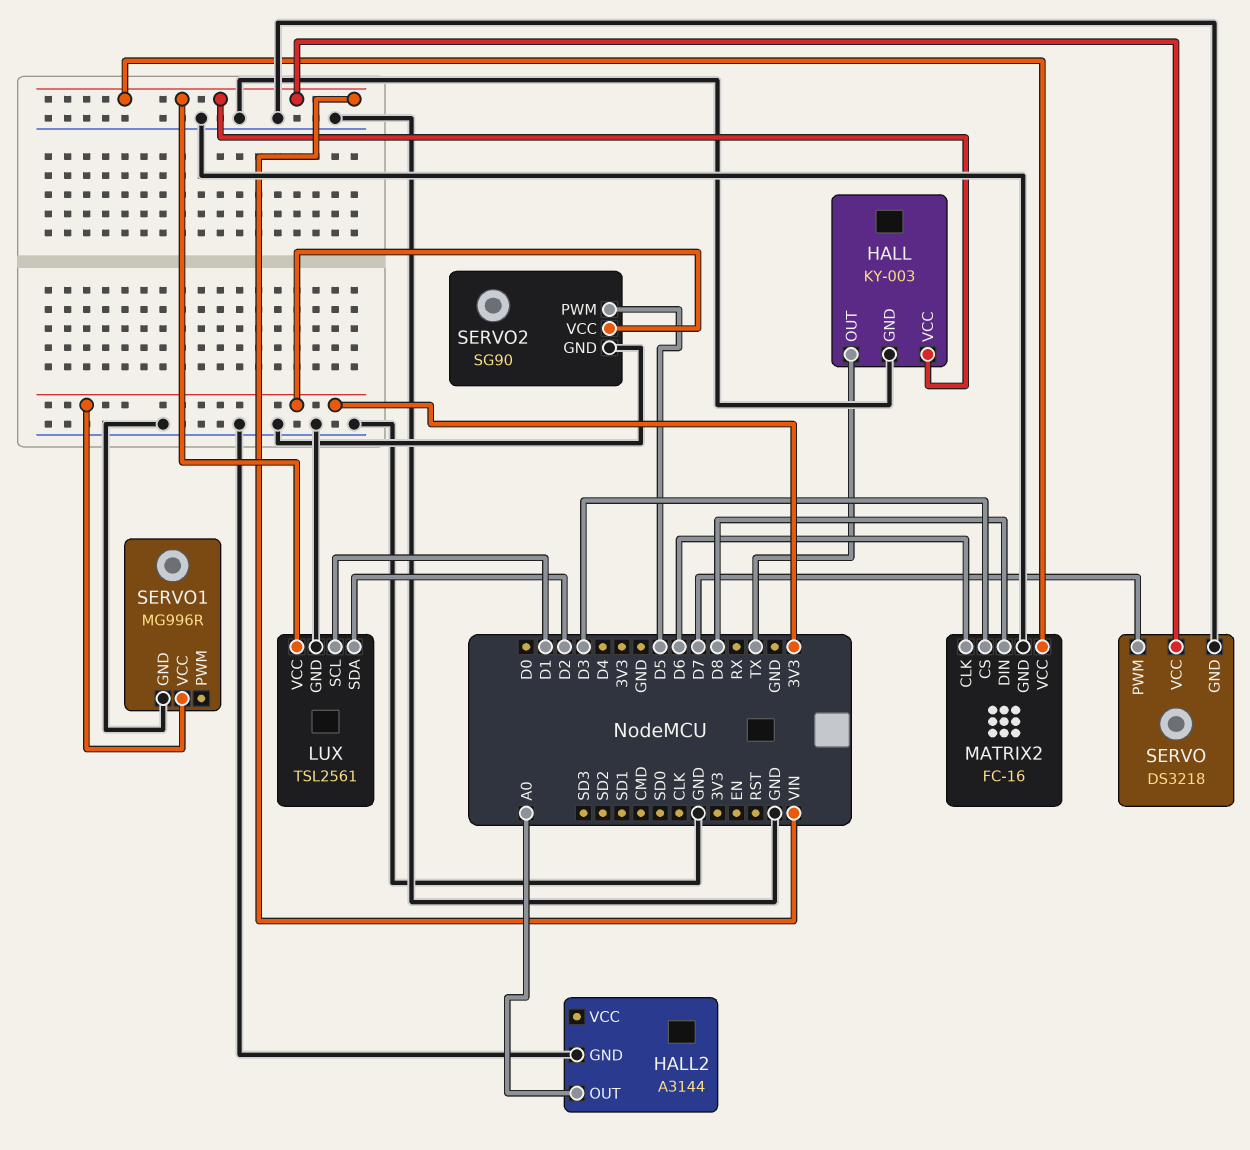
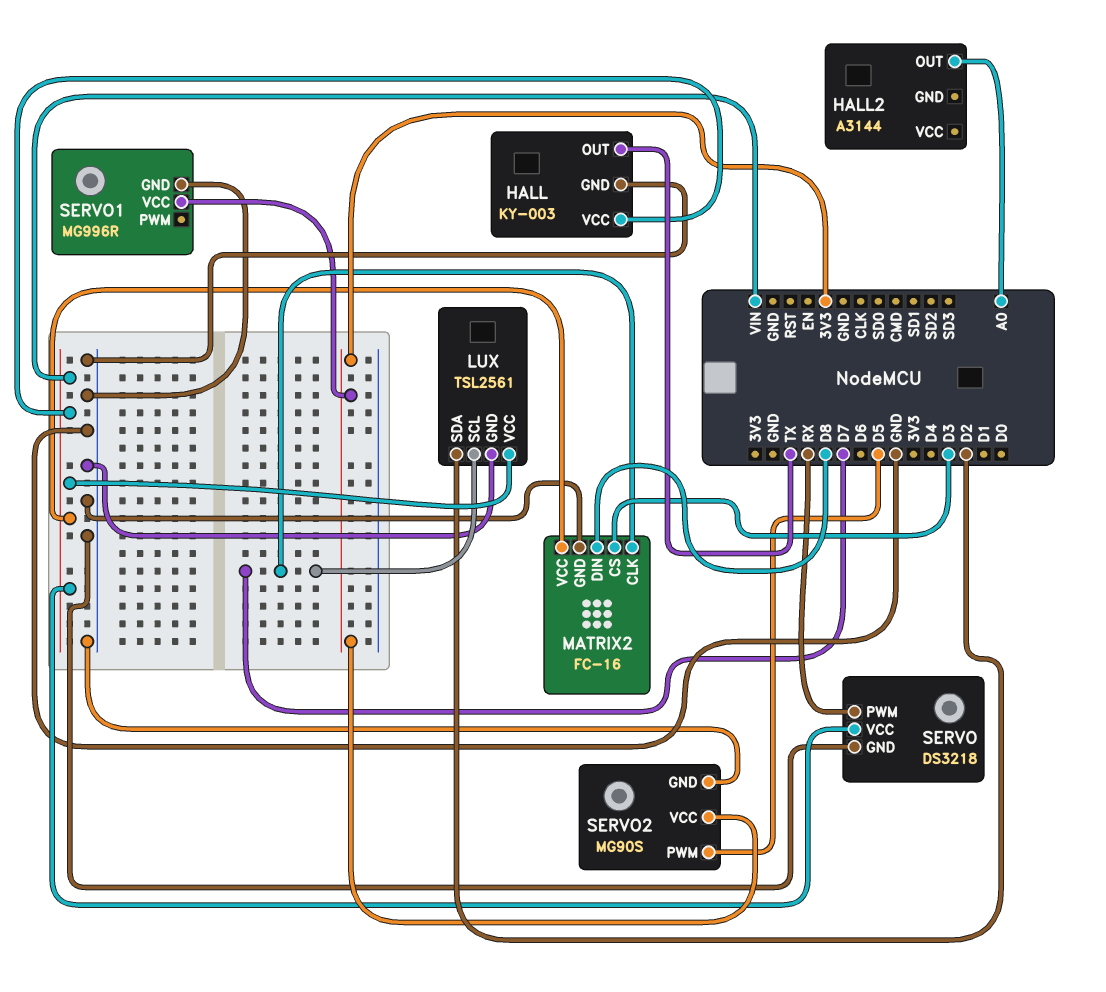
HALL2 pin GND: GND -> none
LUX pin SCL: D1 -> D7
MATRIX2 pin CLK: D6 -> D7
SERVO pin PWM: D7 -> RX
SERVO2: SG90 -> MG90S

